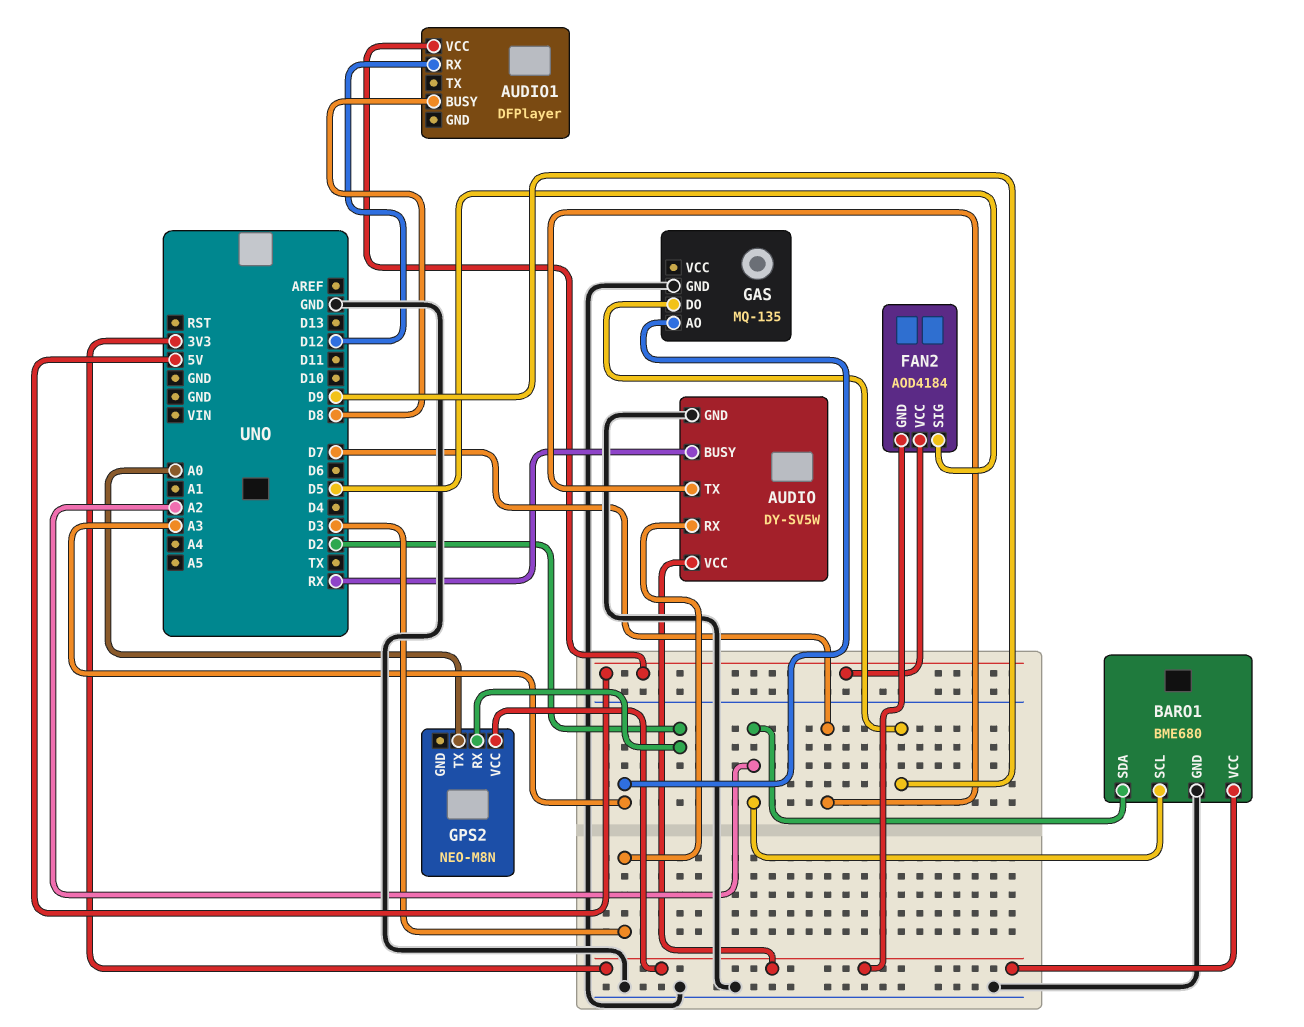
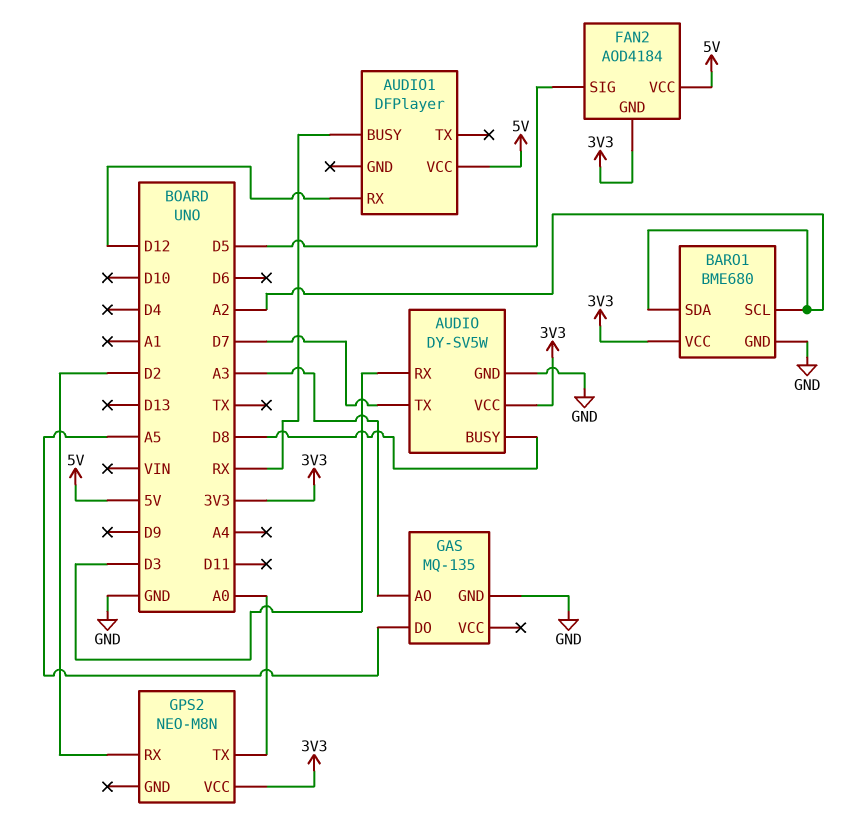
AUDIO pin BUSY: RX -> D8
AUDIO1 pin BUSY: D8 -> RX
GAS pin DO: D9 -> A5

